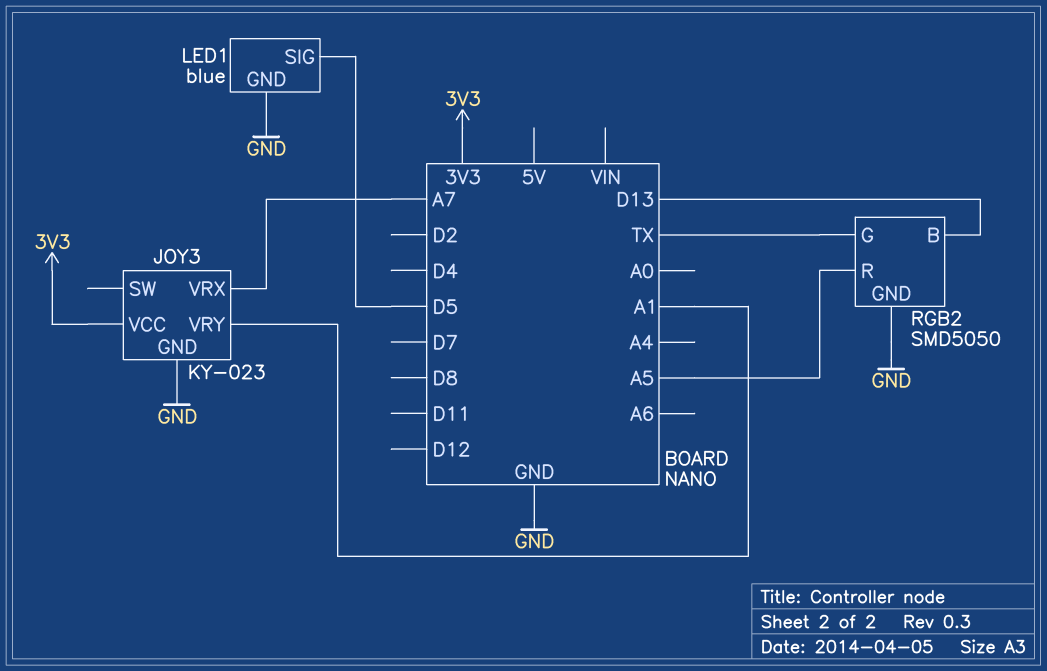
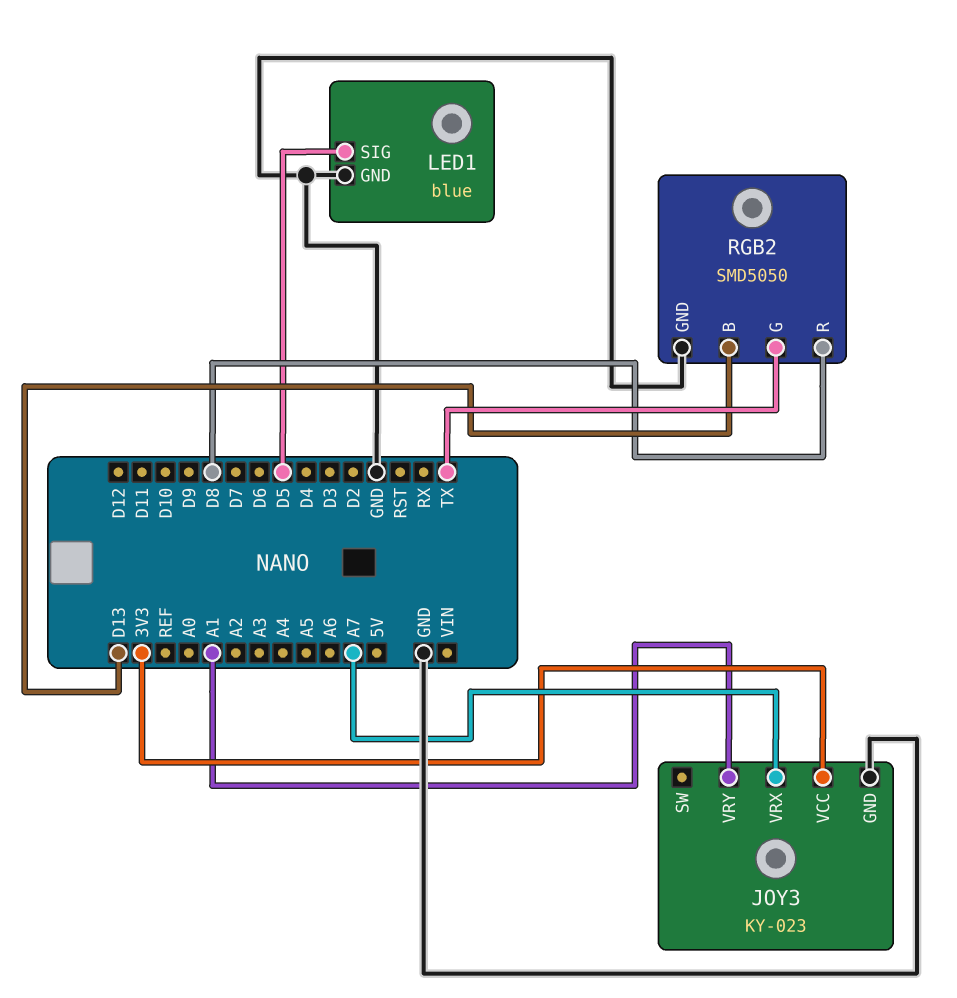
RGB2 pin R: A5 -> D8

